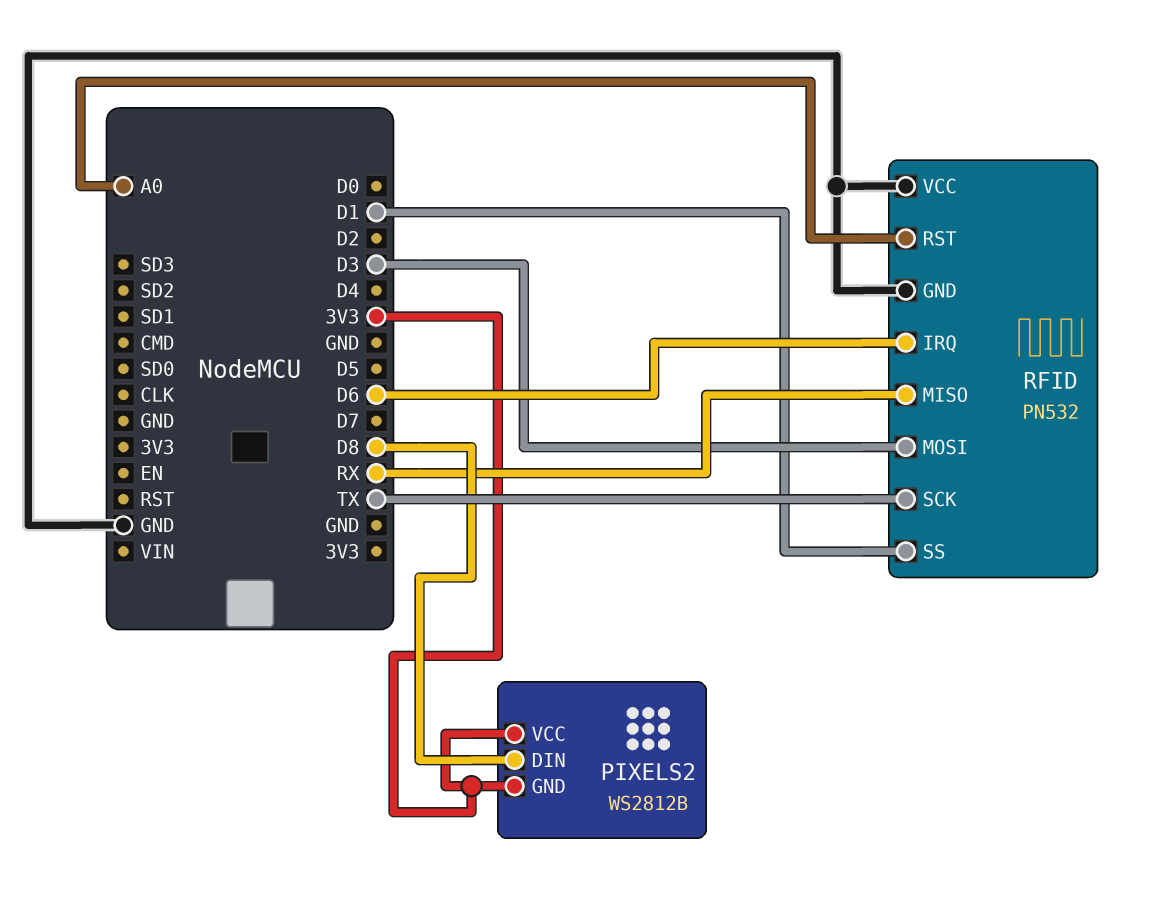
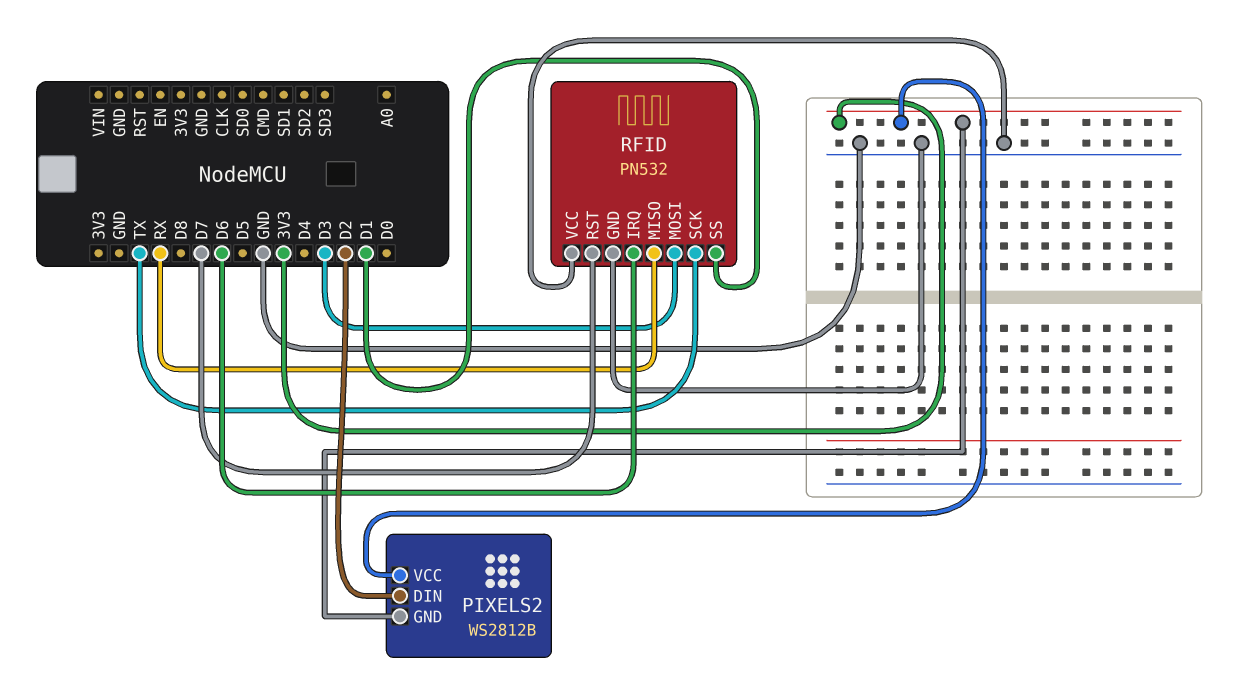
PIXELS2 pin DIN: D8 -> D2
RFID pin RST: A0 -> D7

